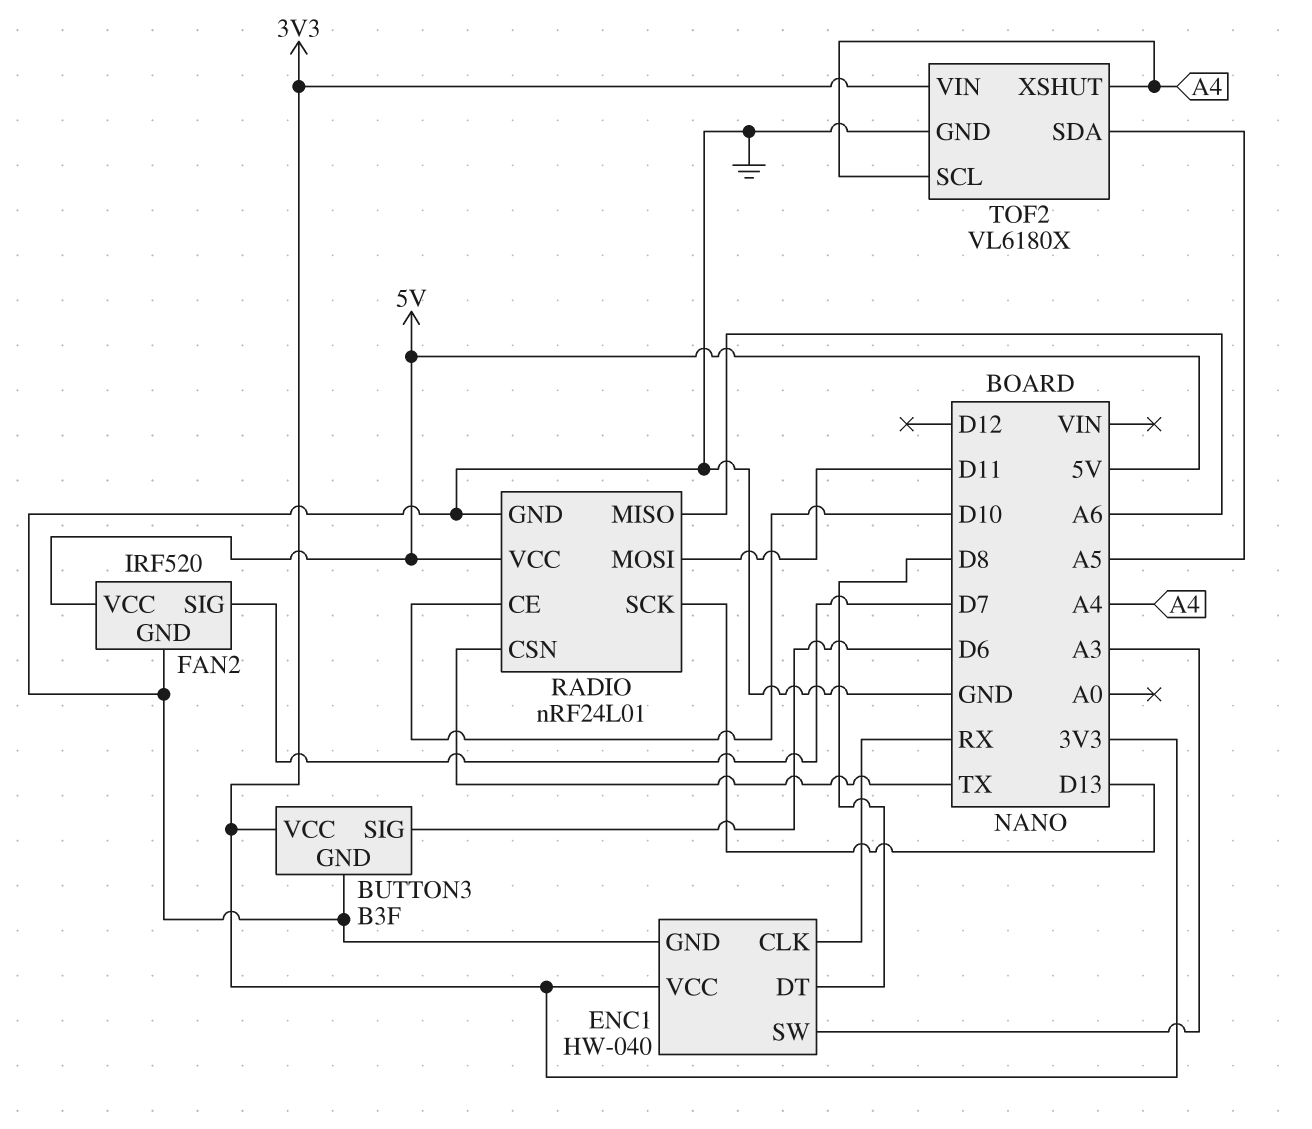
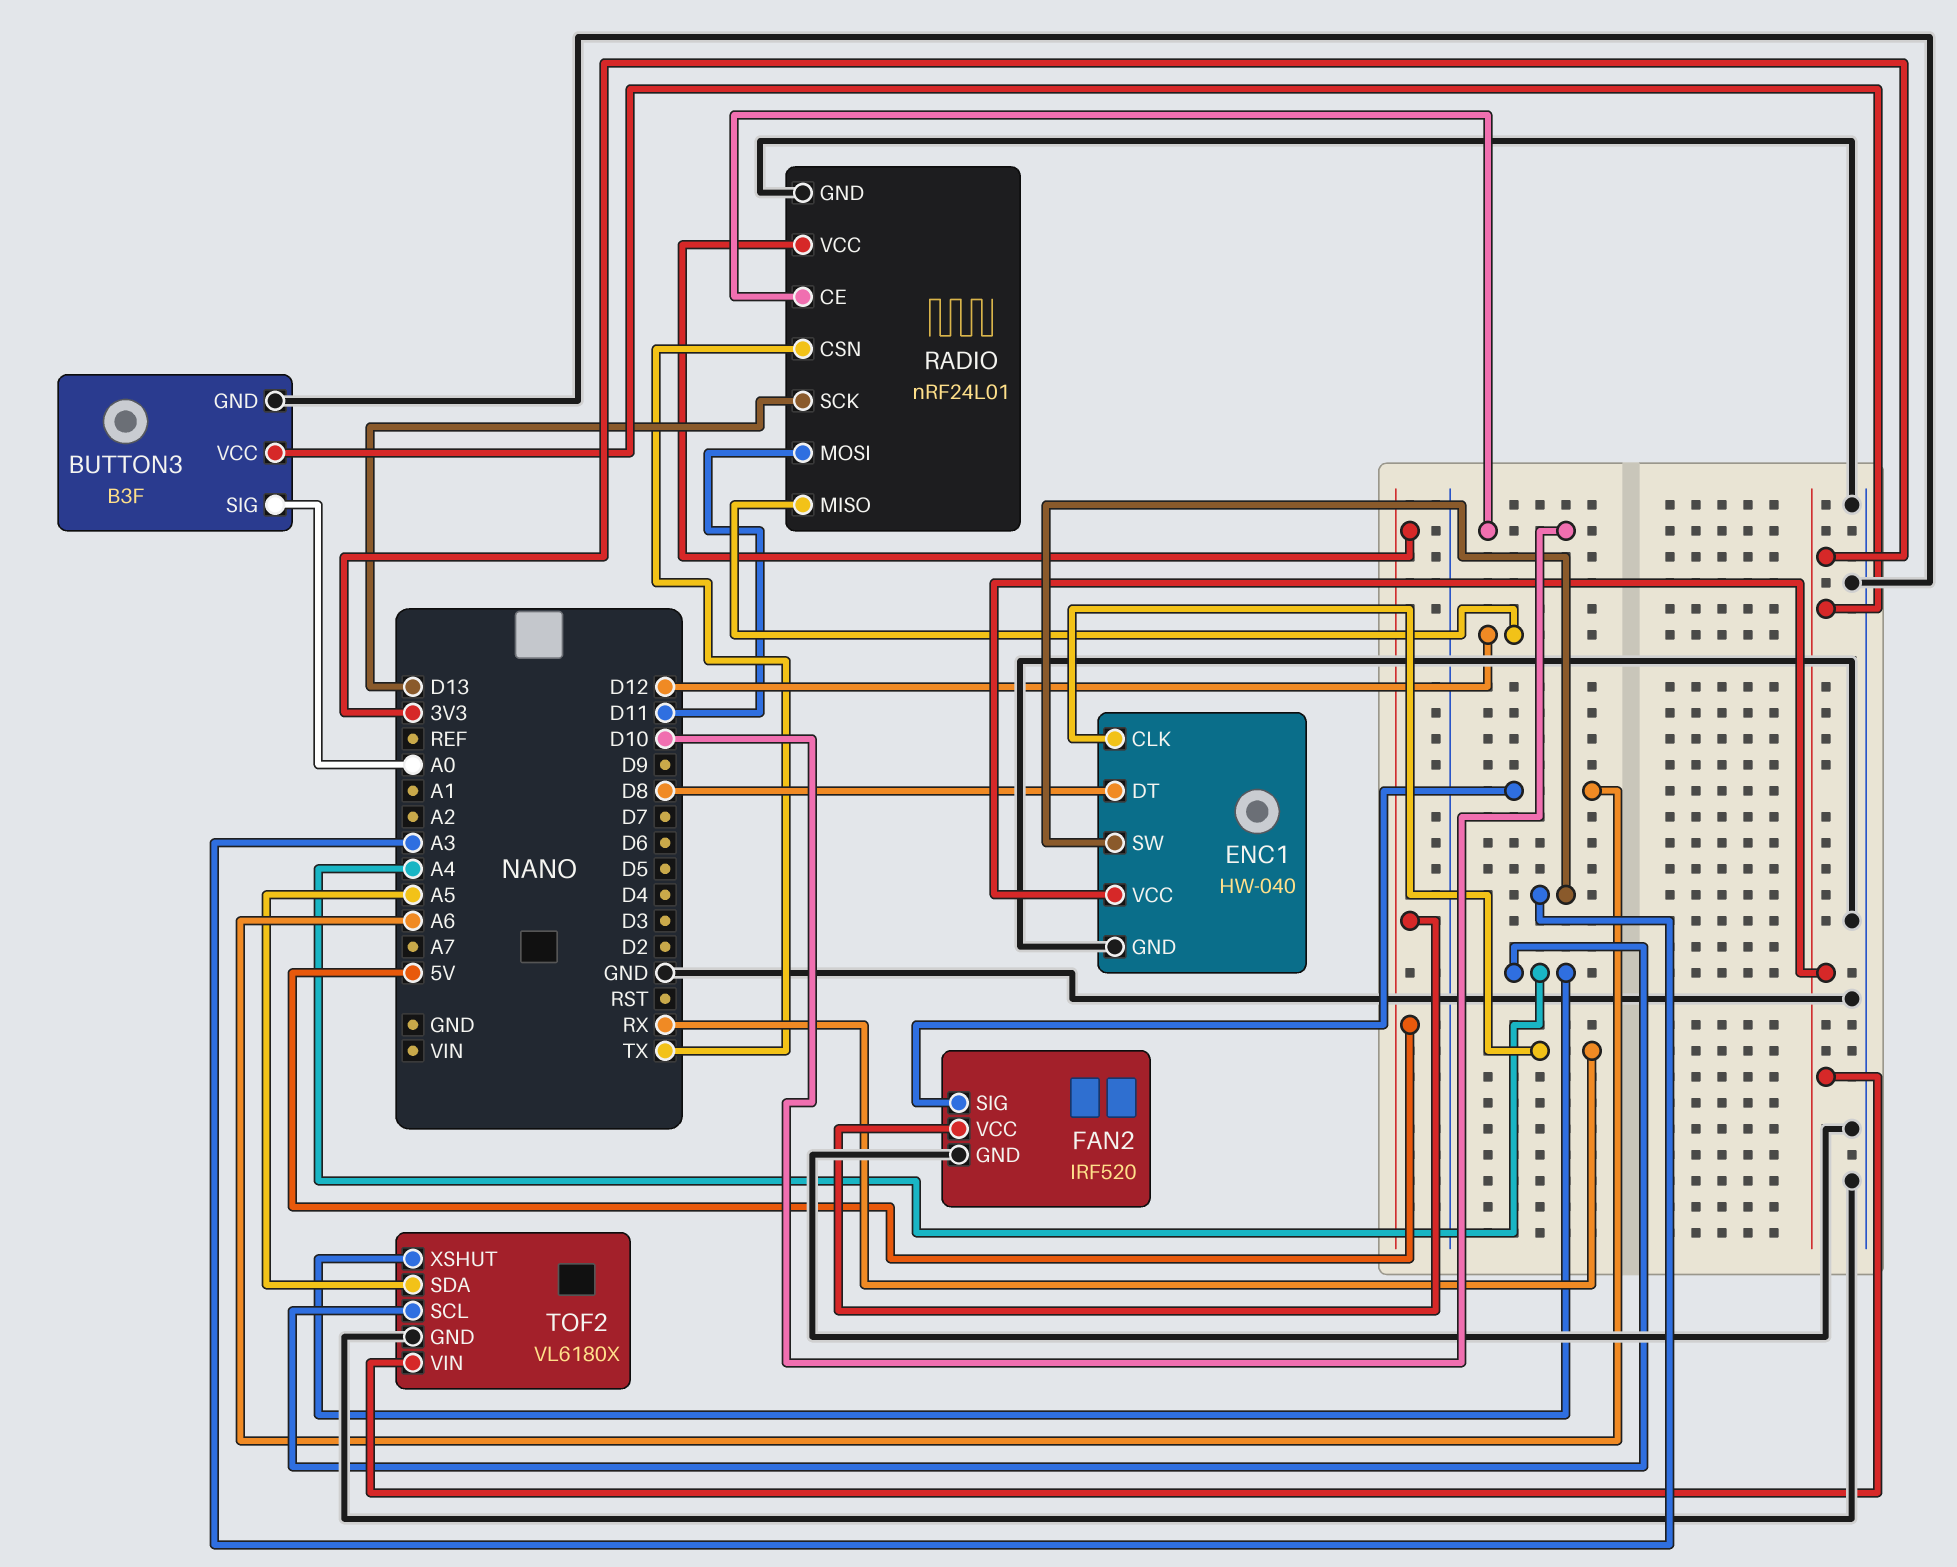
BUTTON3 pin SIG: D6 -> A0
FAN2 pin SIG: D7 -> A6
RADIO pin MISO: A6 -> D12

